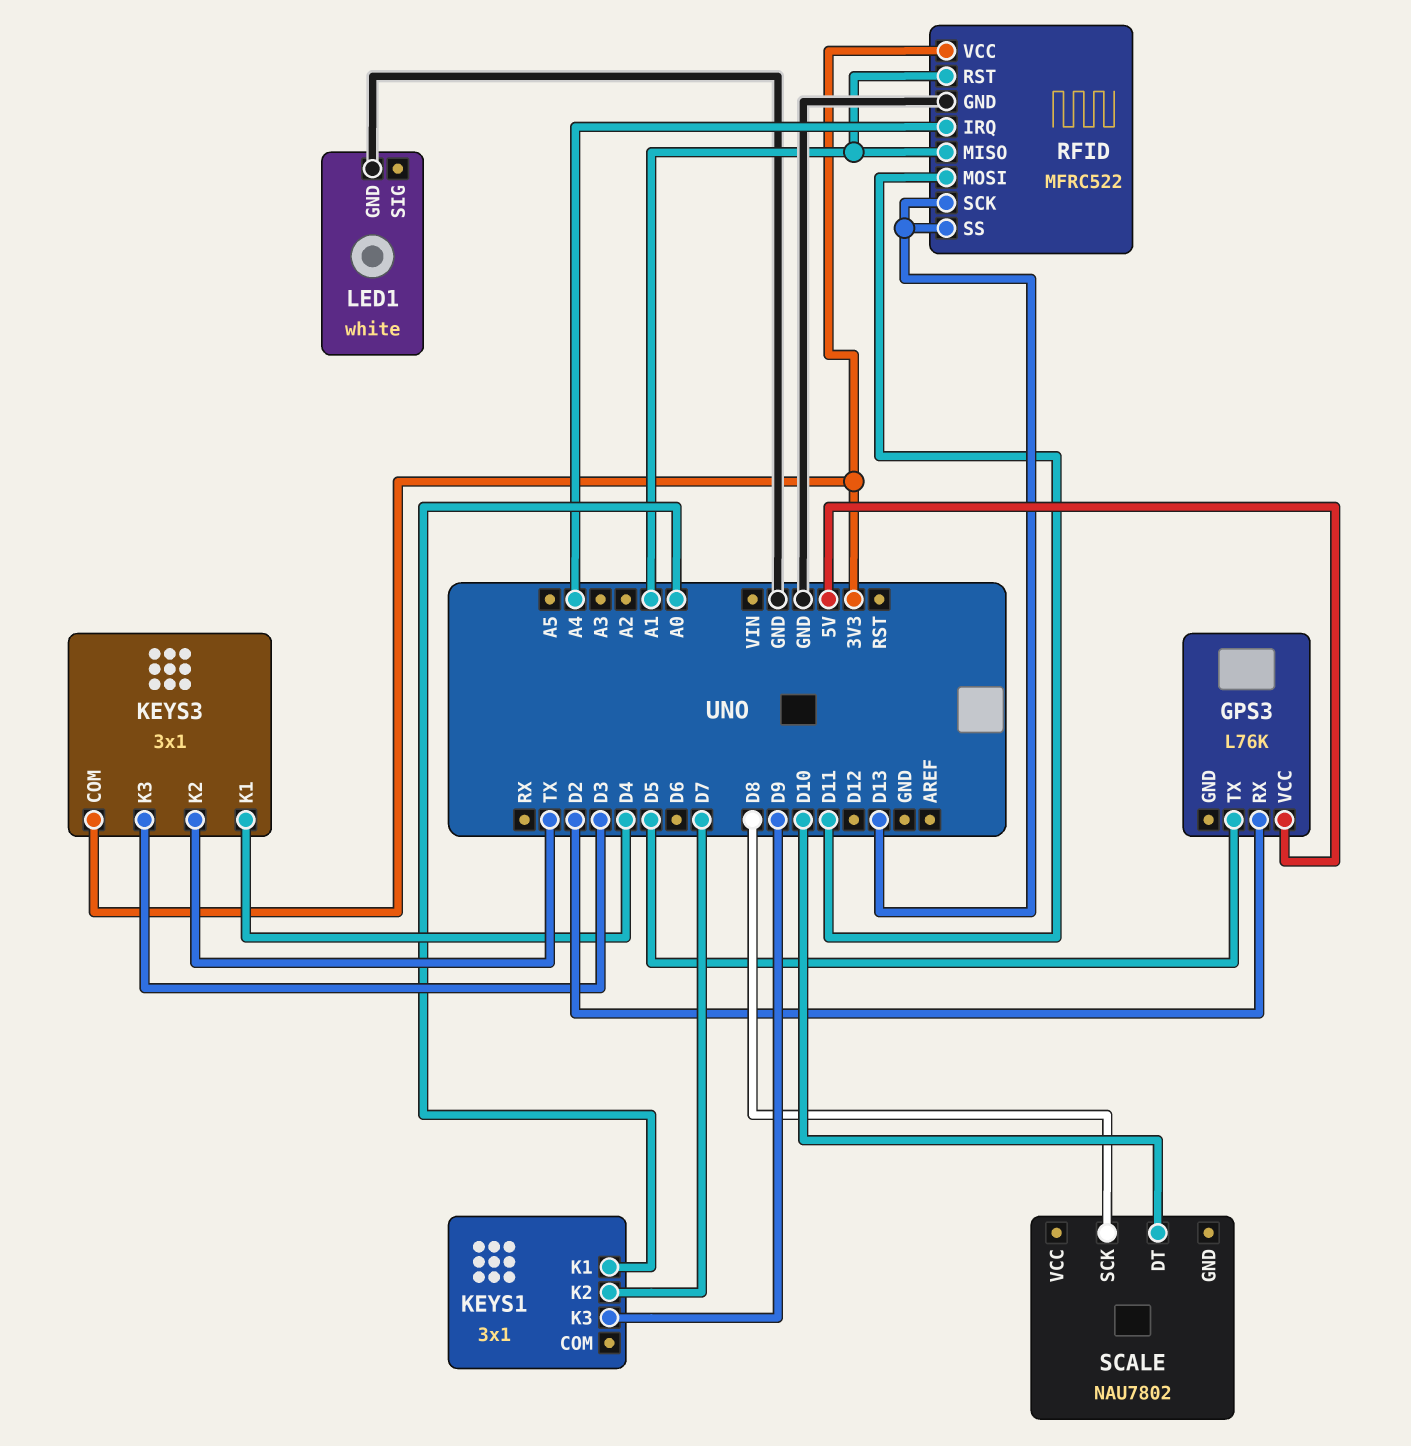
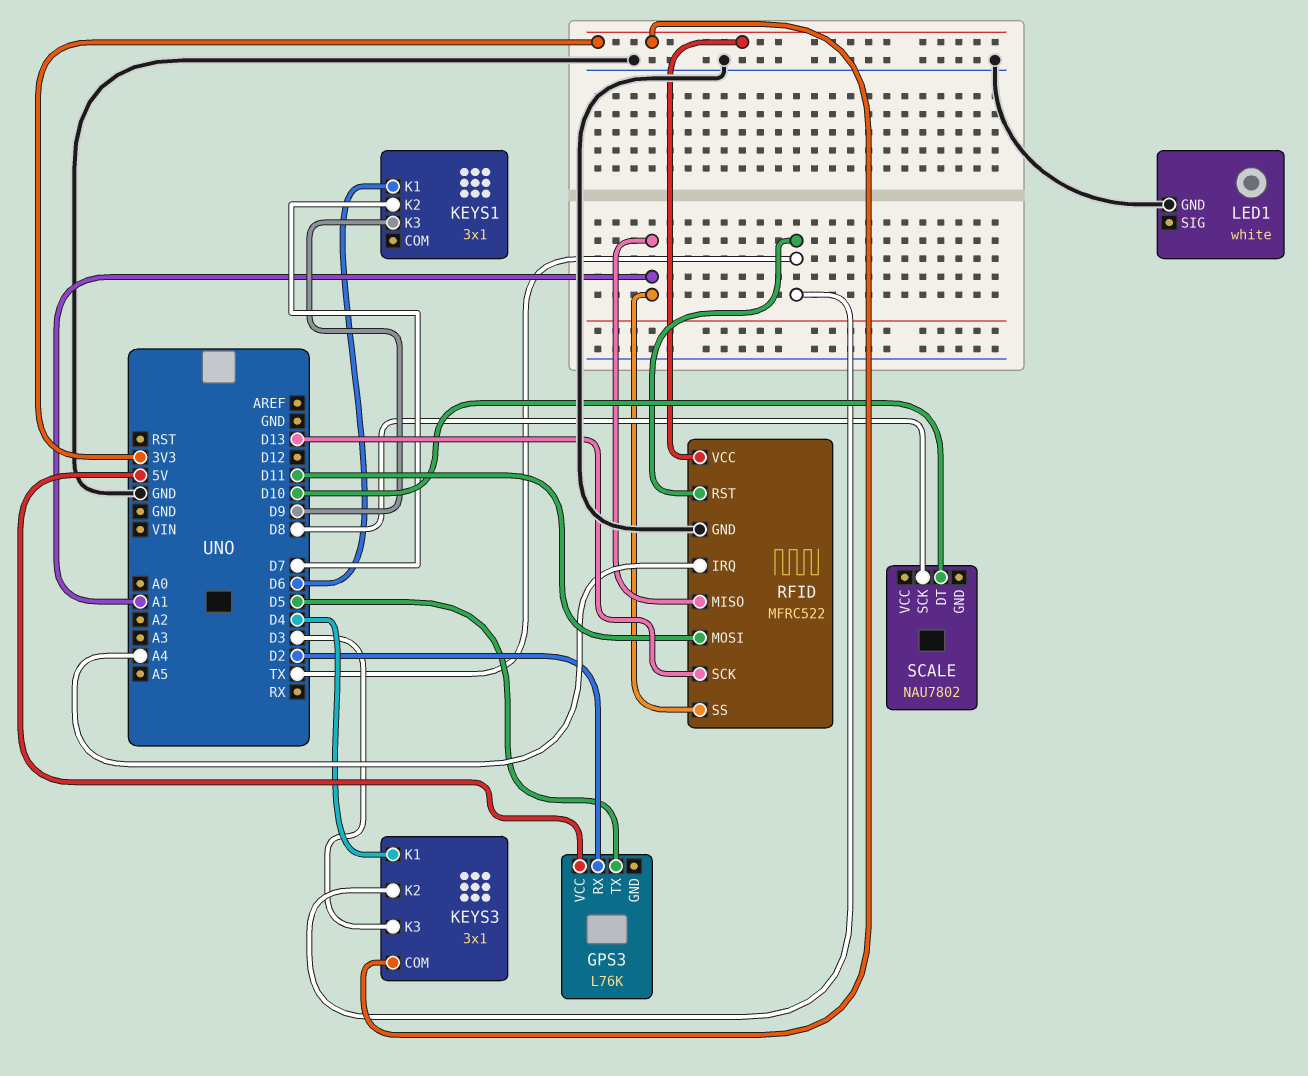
KEYS1 pin K1: A0 -> D6
RFID pin RST: A1 -> TX
RFID pin SS: D13 -> A1

